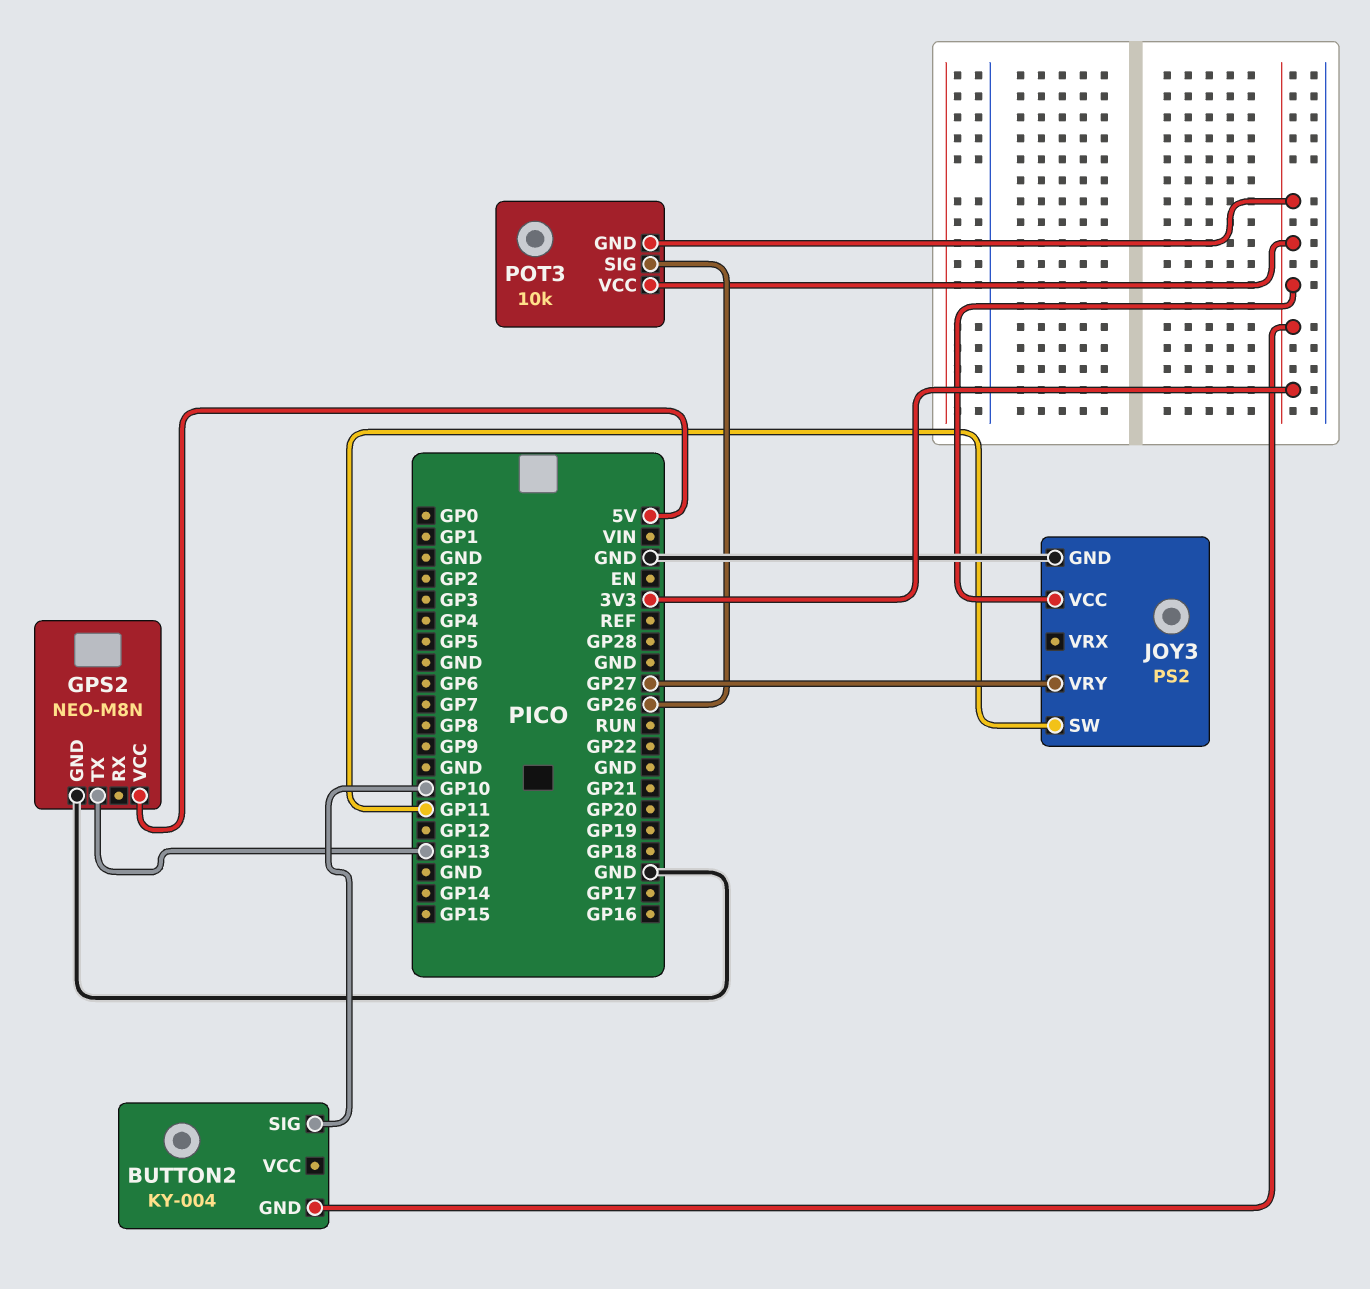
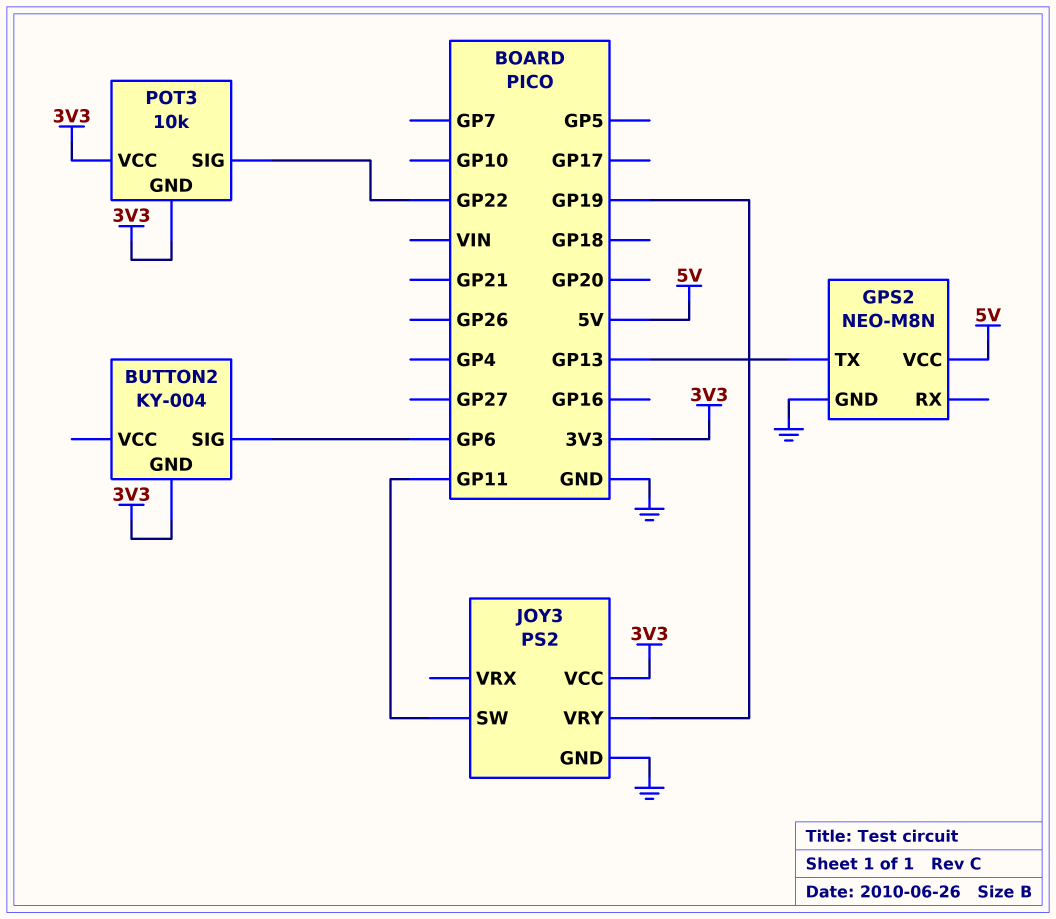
BUTTON2 pin SIG: GP10 -> GP6
JOY3 pin VRY: GP27 -> GP19
POT3 pin SIG: GP26 -> GP22

